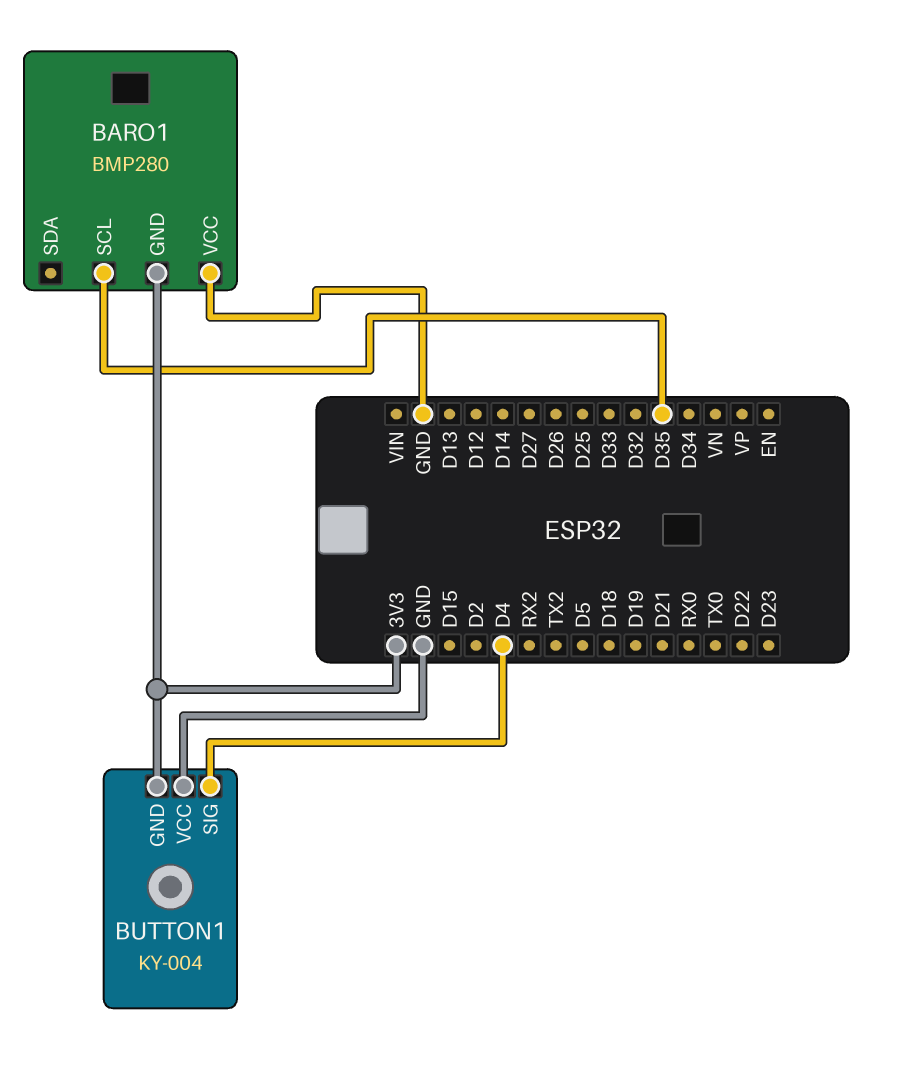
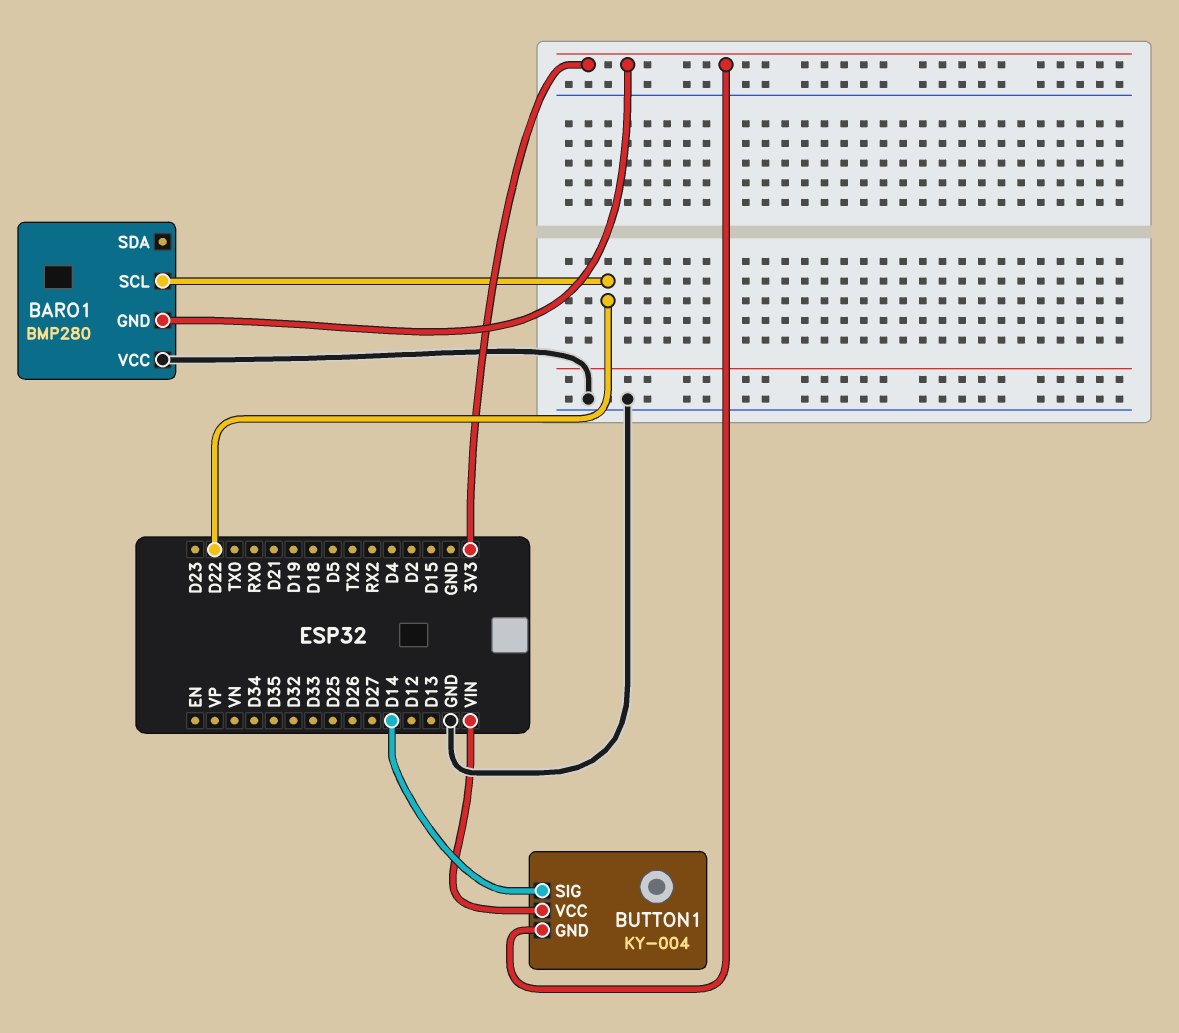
BARO1 pin SCL: D35 -> D22
BUTTON1 pin SIG: D4 -> D14
BUTTON1 pin VCC: GND -> VIN

